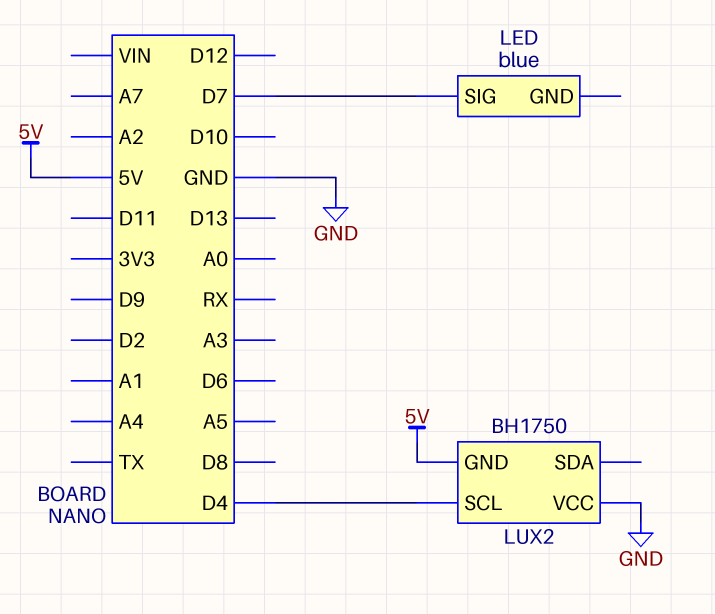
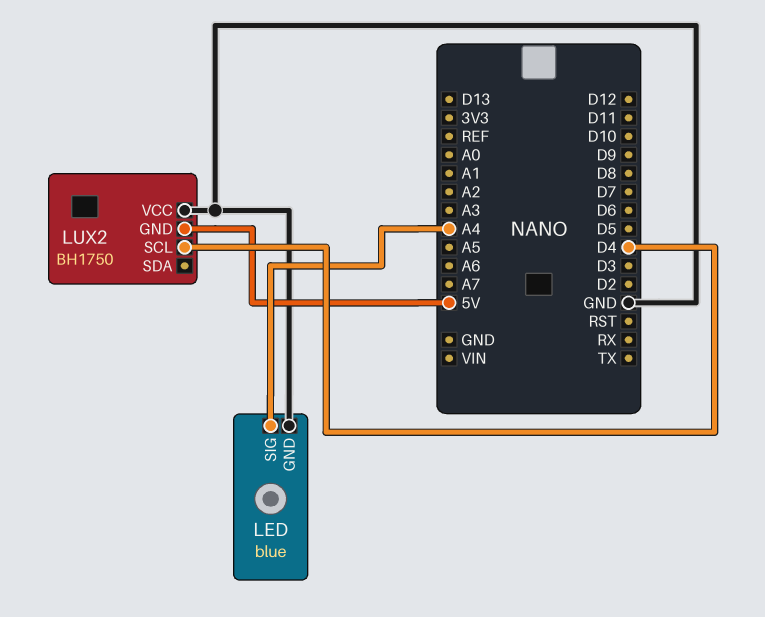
LED pin GND: none -> GND
LED pin SIG: D7 -> A4

